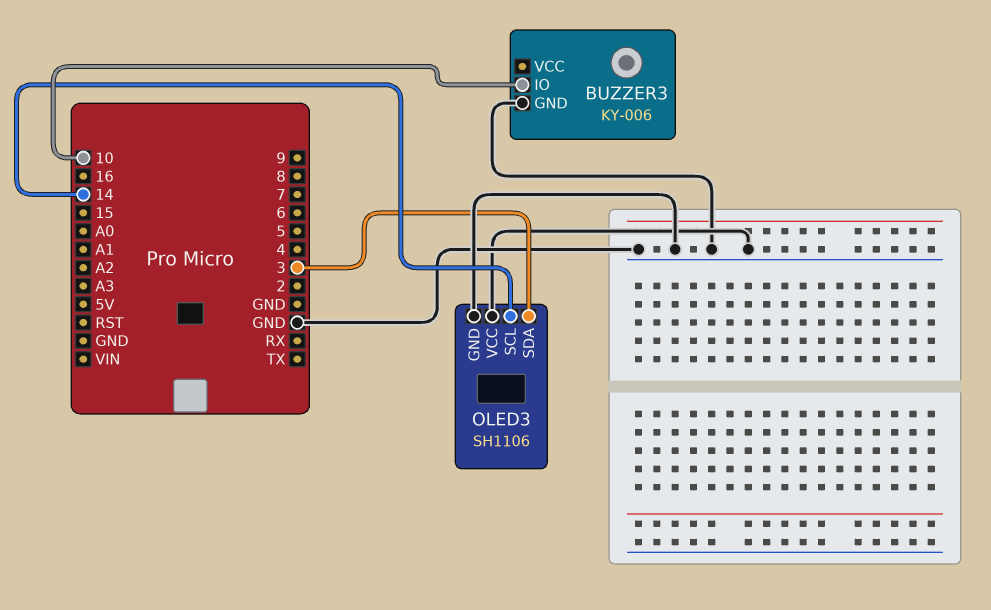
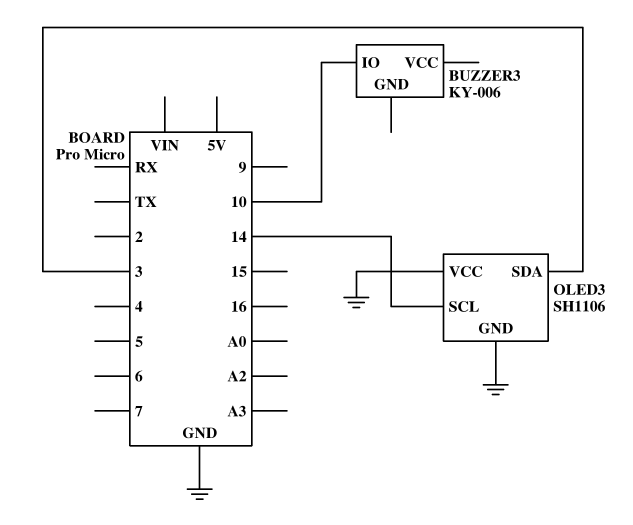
BUZZER3 pin GND: GND -> none

